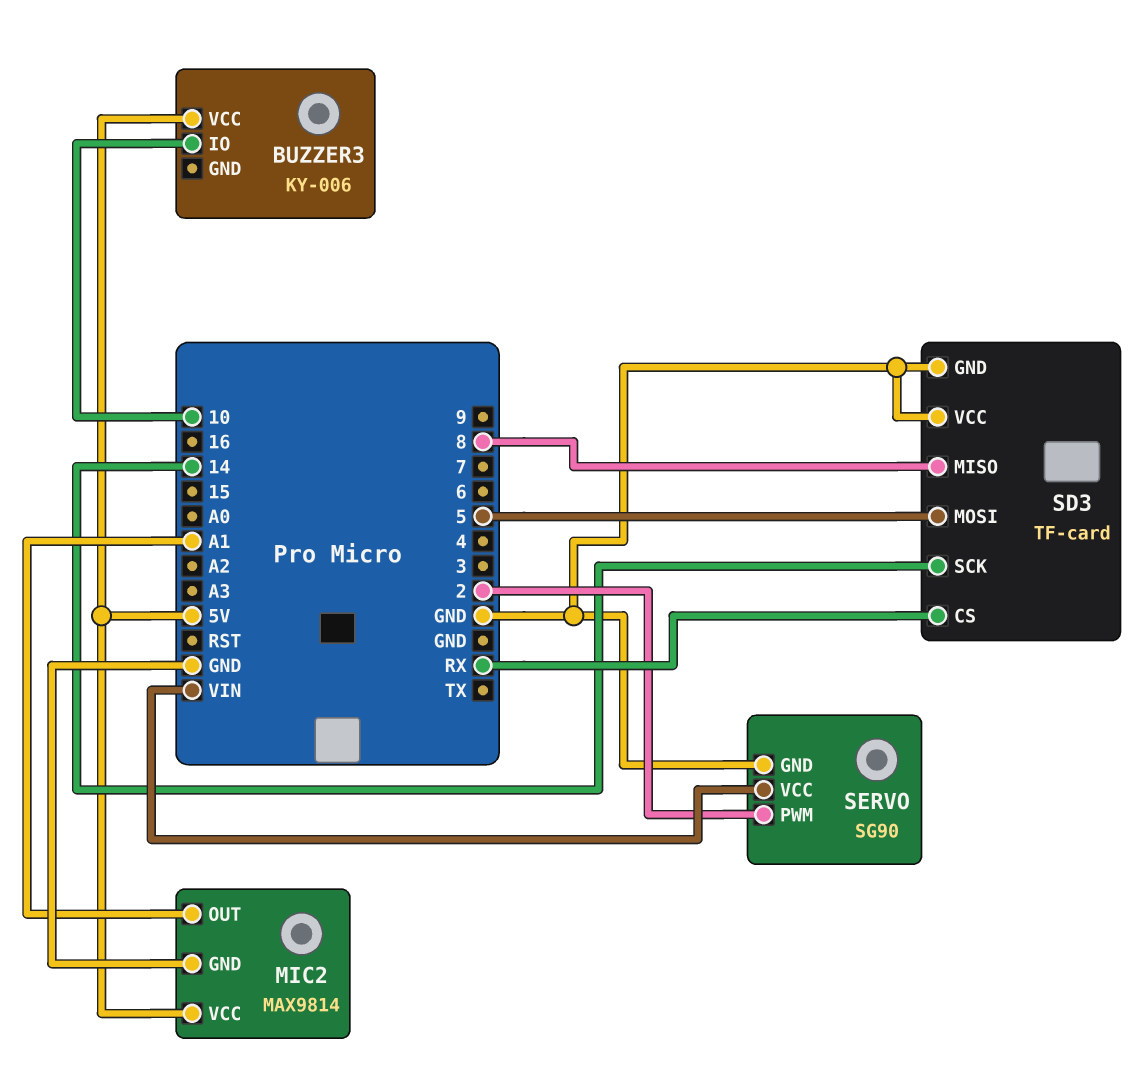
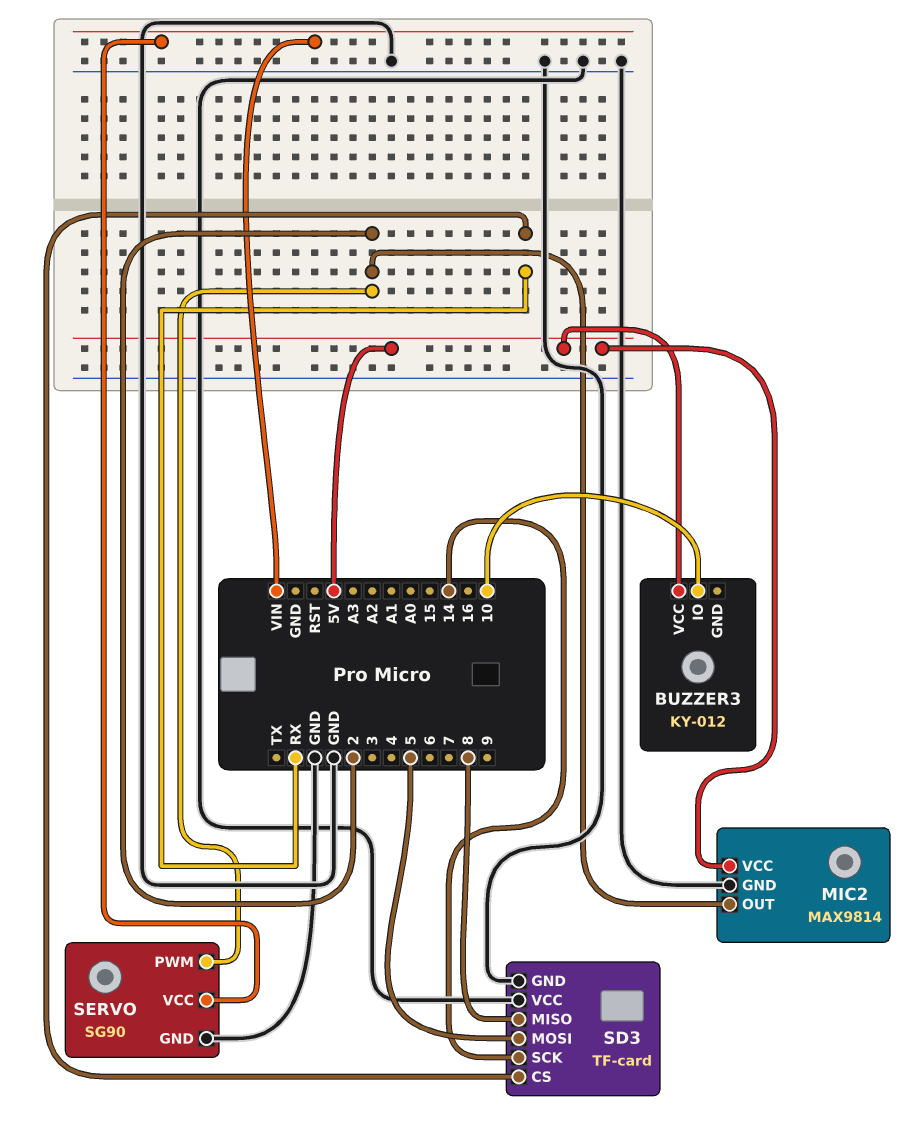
BUZZER3: KY-006 -> KY-012
MIC2 pin OUT: A1 -> 2

